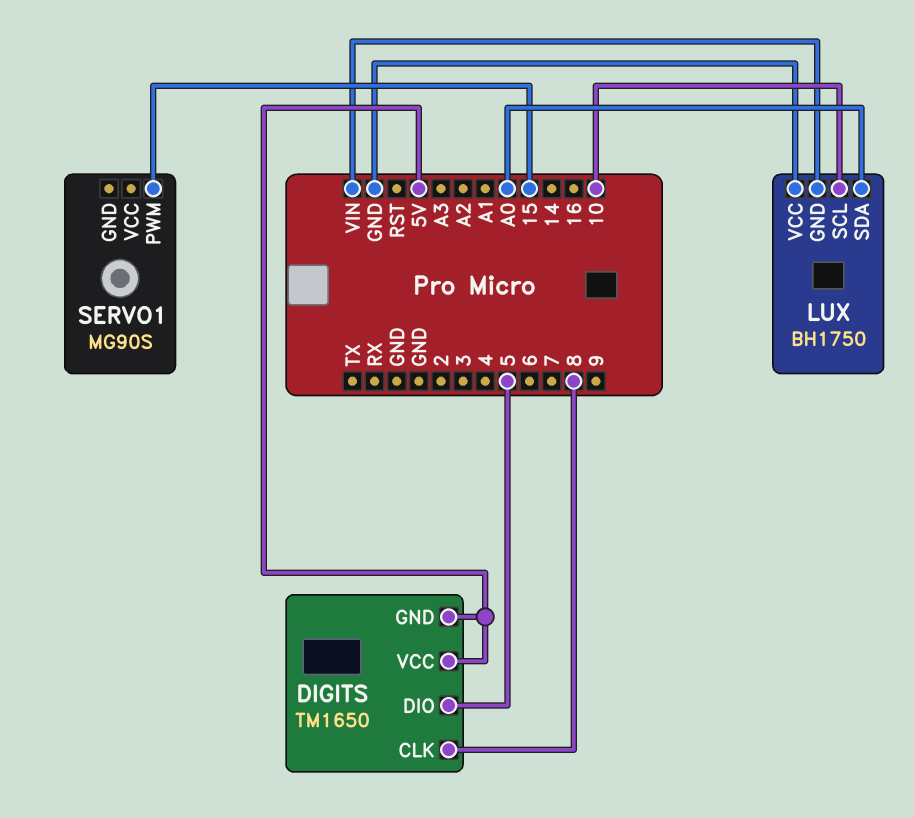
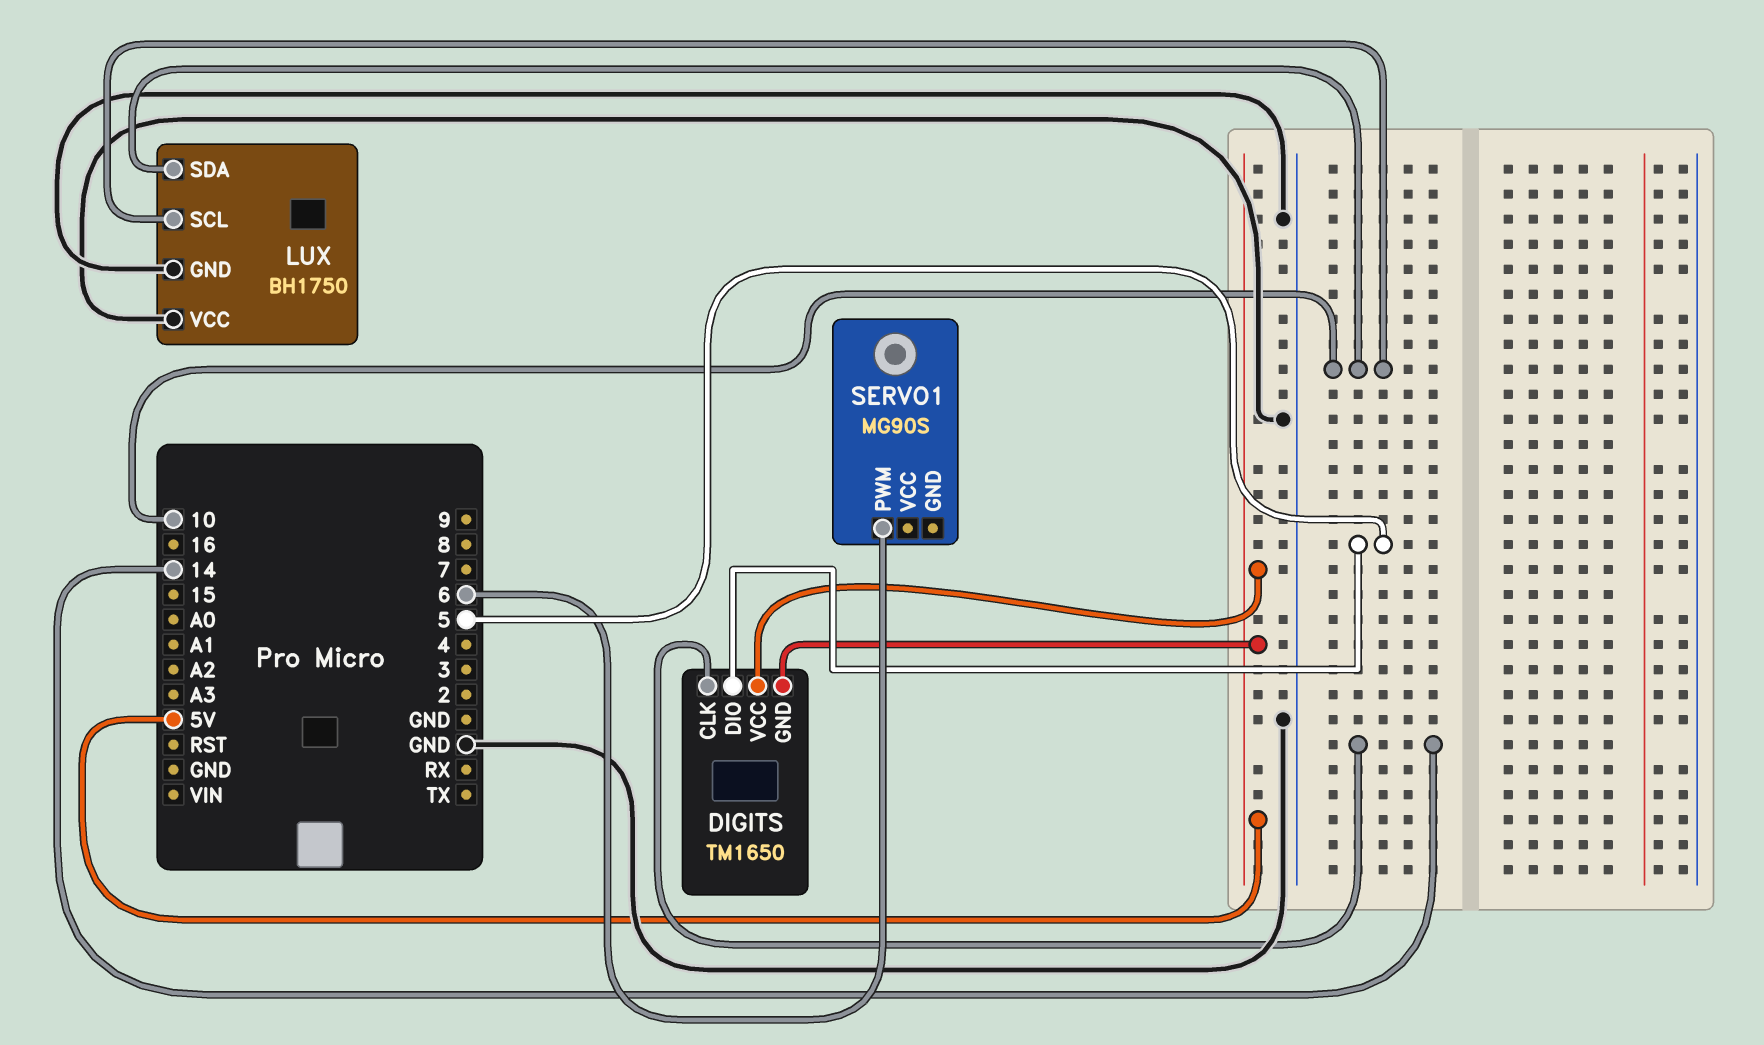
DIGITS pin CLK: 8 -> 14
LUX pin GND: VIN -> GND
LUX pin SDA: A0 -> 10
SERVO1 pin PWM: 15 -> 6

